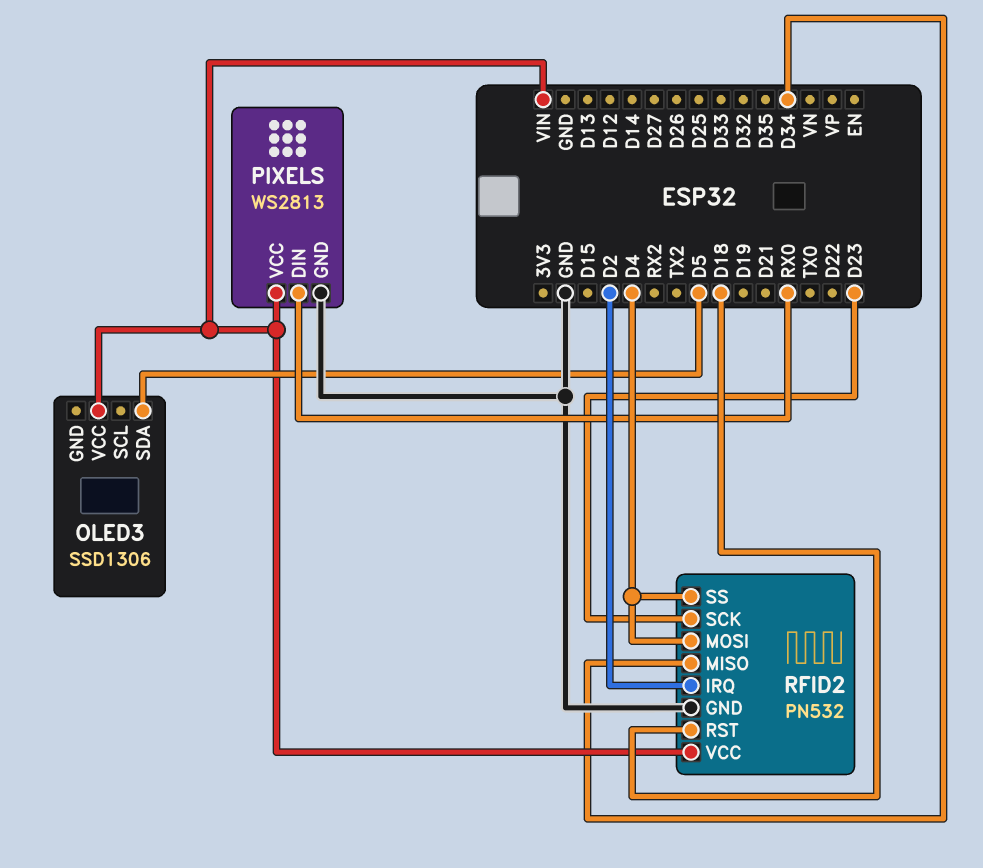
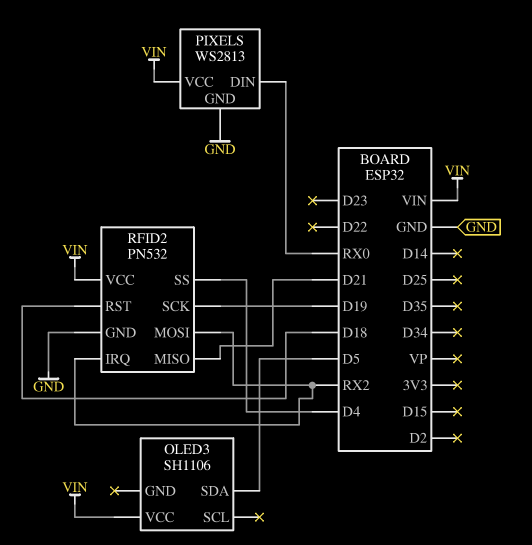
OLED3: SSD1306 -> SH1106
RFID2 pin IRQ: D2 -> RX2
RFID2 pin MISO: D34 -> D21
RFID2 pin MOSI: D4 -> RX2
RFID2 pin SCK: D23 -> D19

